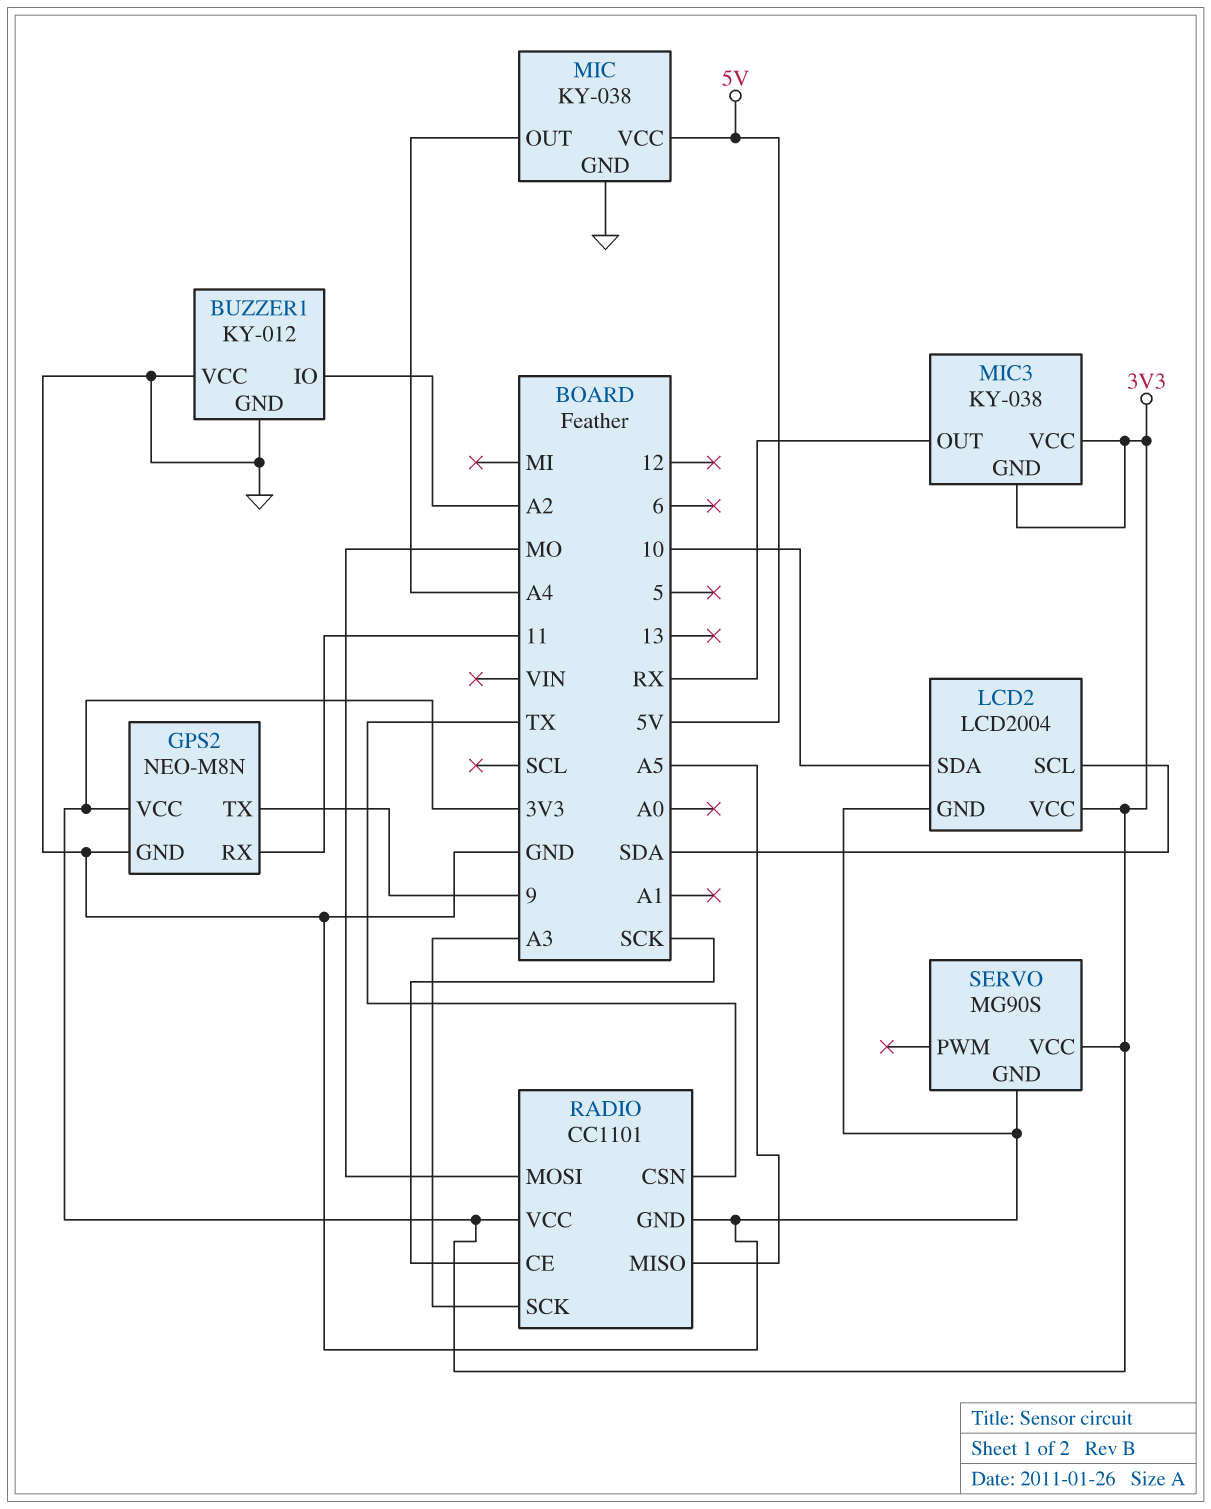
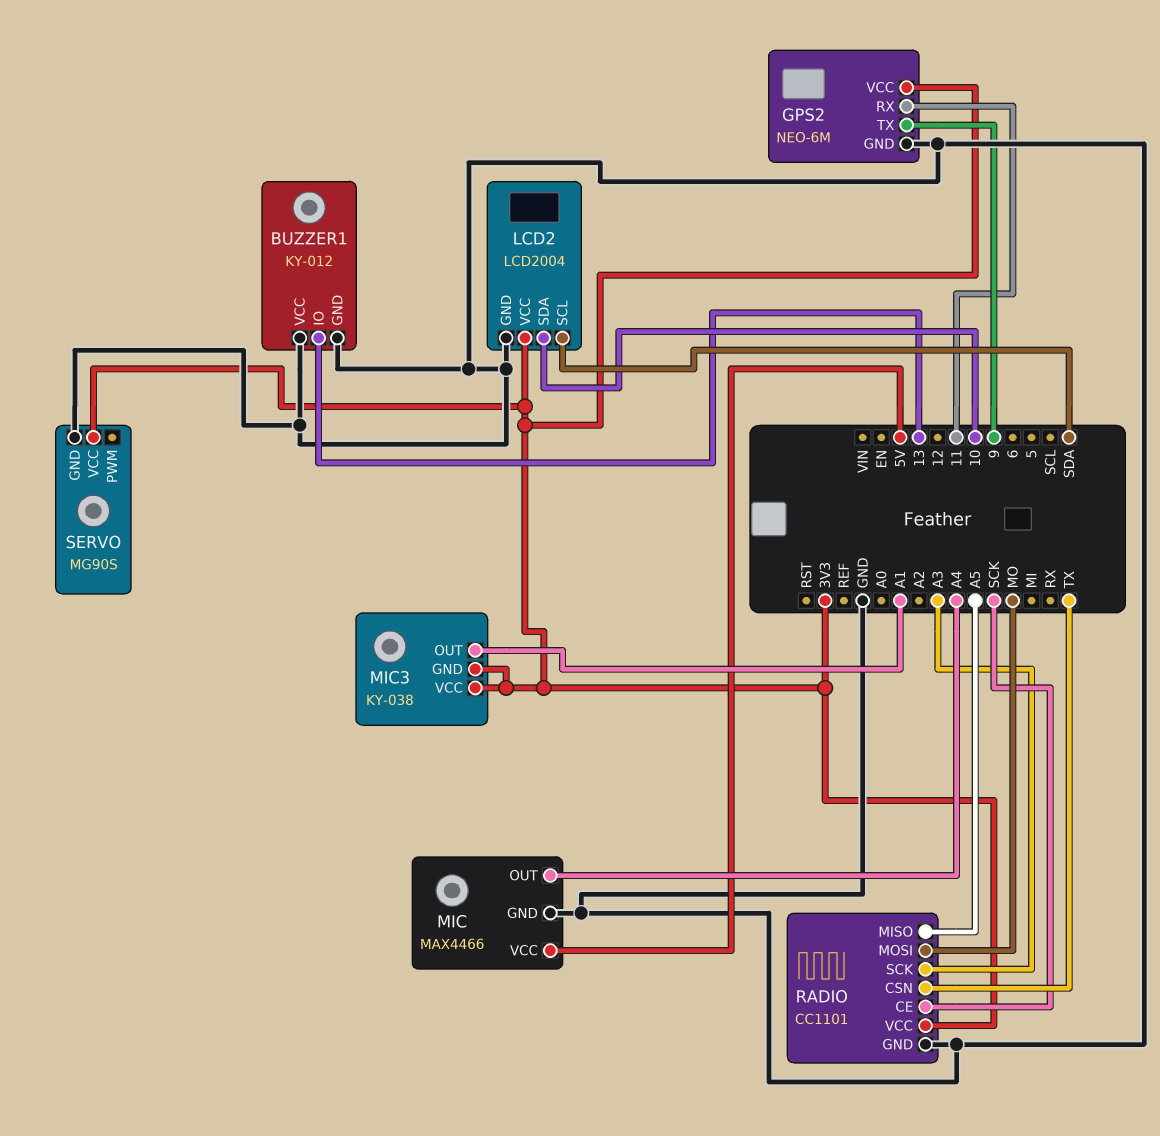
BUZZER1 pin IO: A2 -> 13
GPS2: NEO-M8N -> NEO-6M
MIC: KY-038 -> MAX4466
MIC3 pin OUT: RX -> A1

